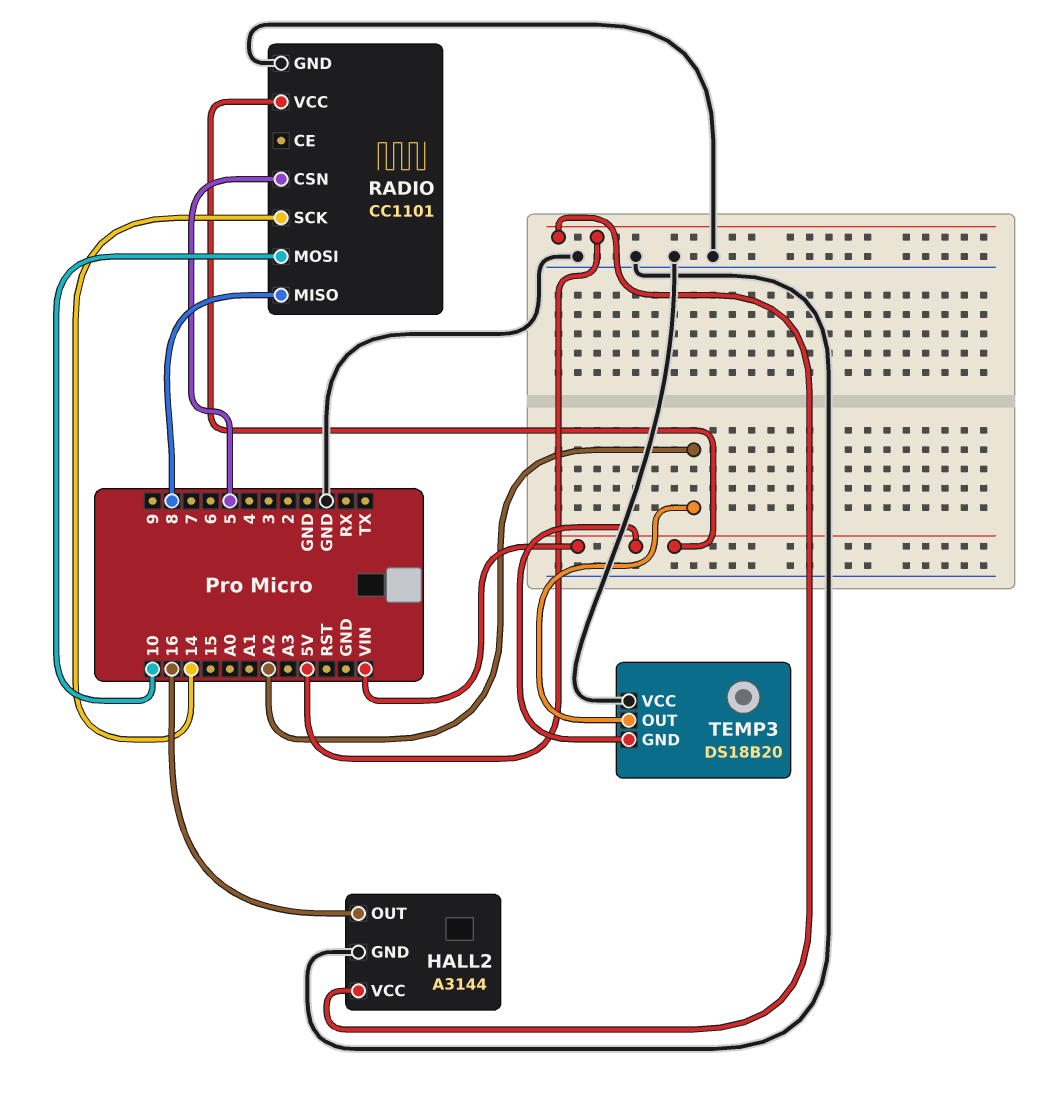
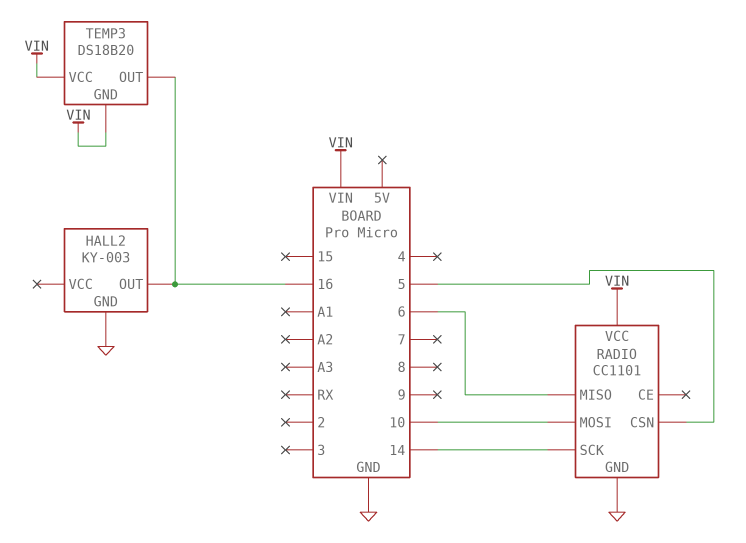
HALL2: A3144 -> KY-003
HALL2 pin VCC: 5V -> none
RADIO pin MISO: 8 -> 6
TEMP3 pin OUT: A2 -> 16
TEMP3 pin VCC: GND -> VIN

